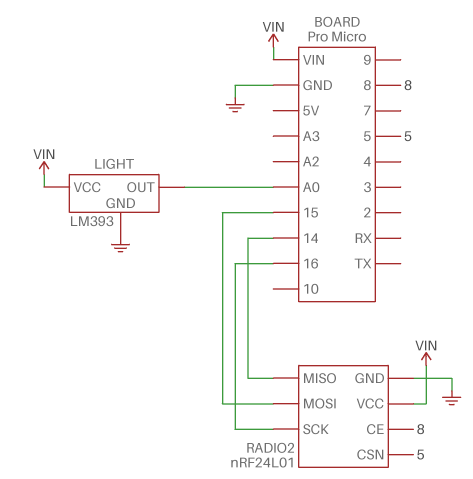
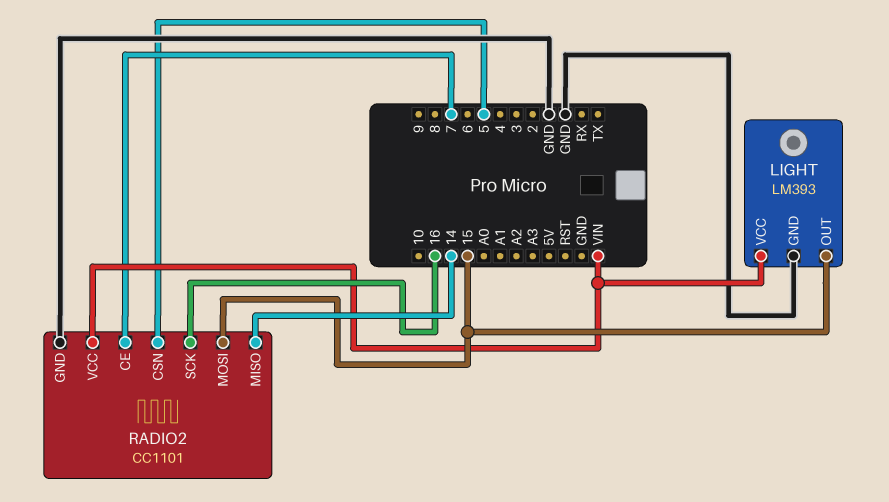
LIGHT pin OUT: A0 -> 15
RADIO2: nRF24L01 -> CC1101
RADIO2 pin CE: 8 -> 7

